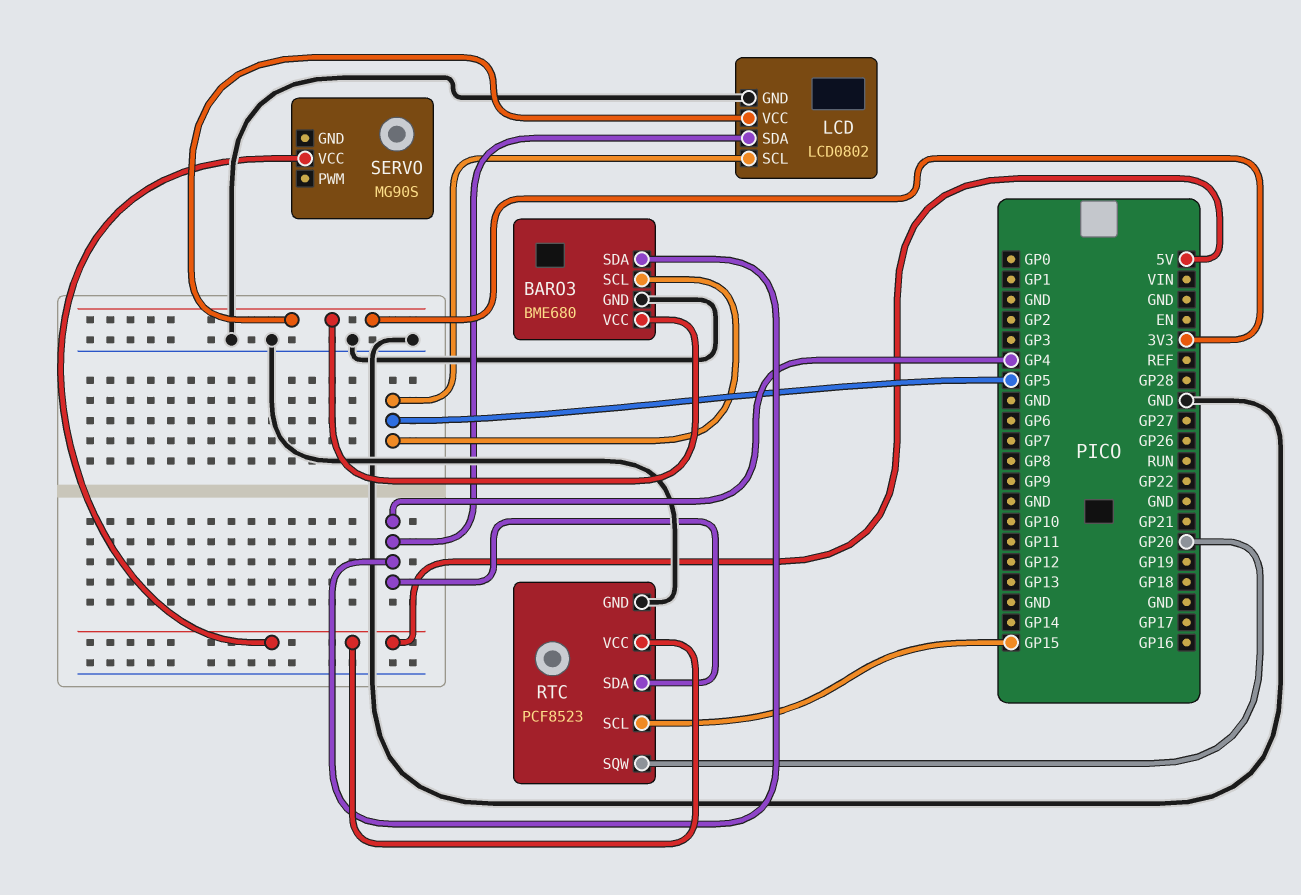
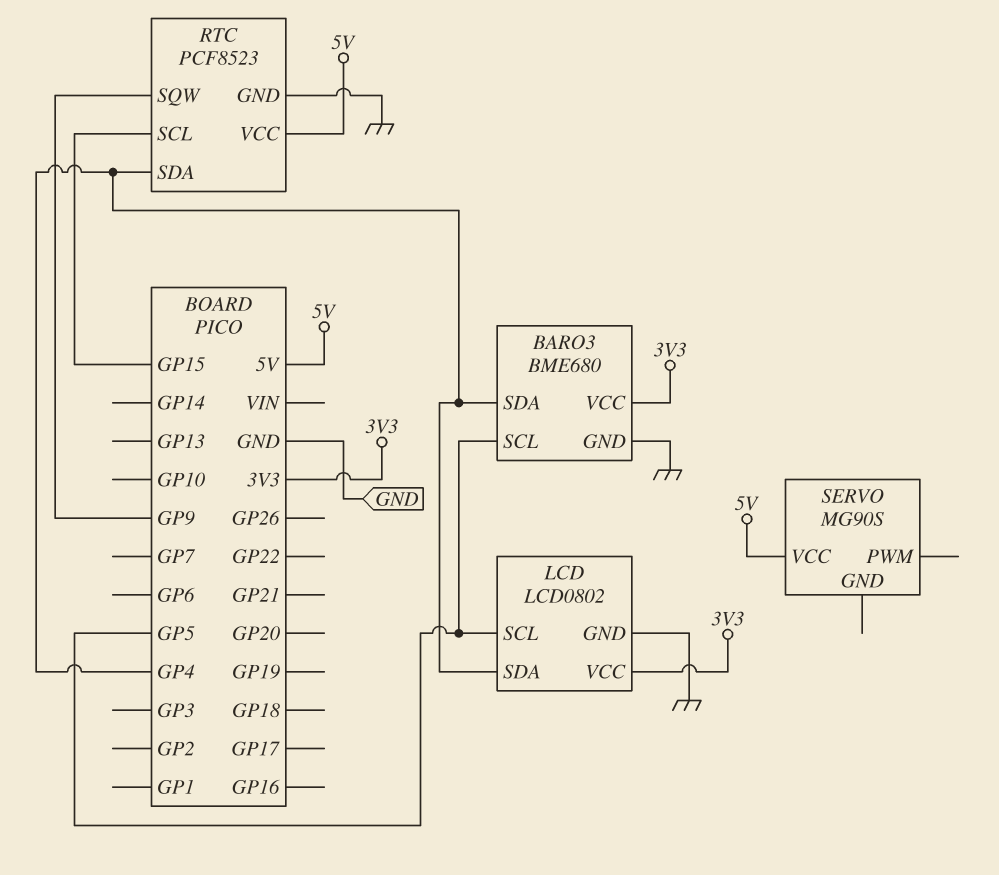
RTC pin SQW: GP20 -> GP9

